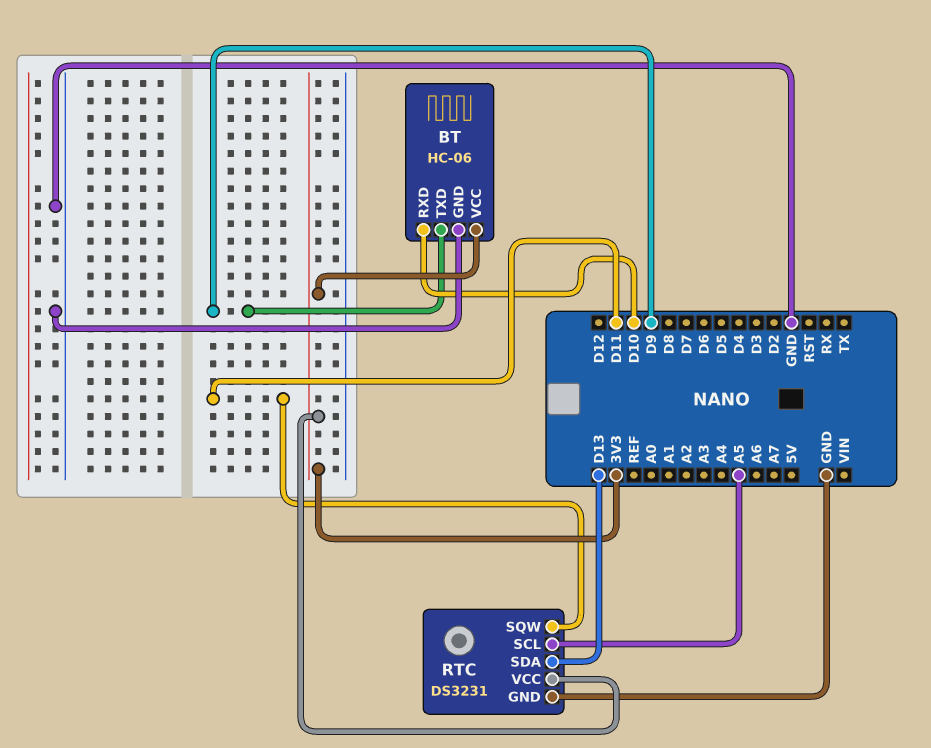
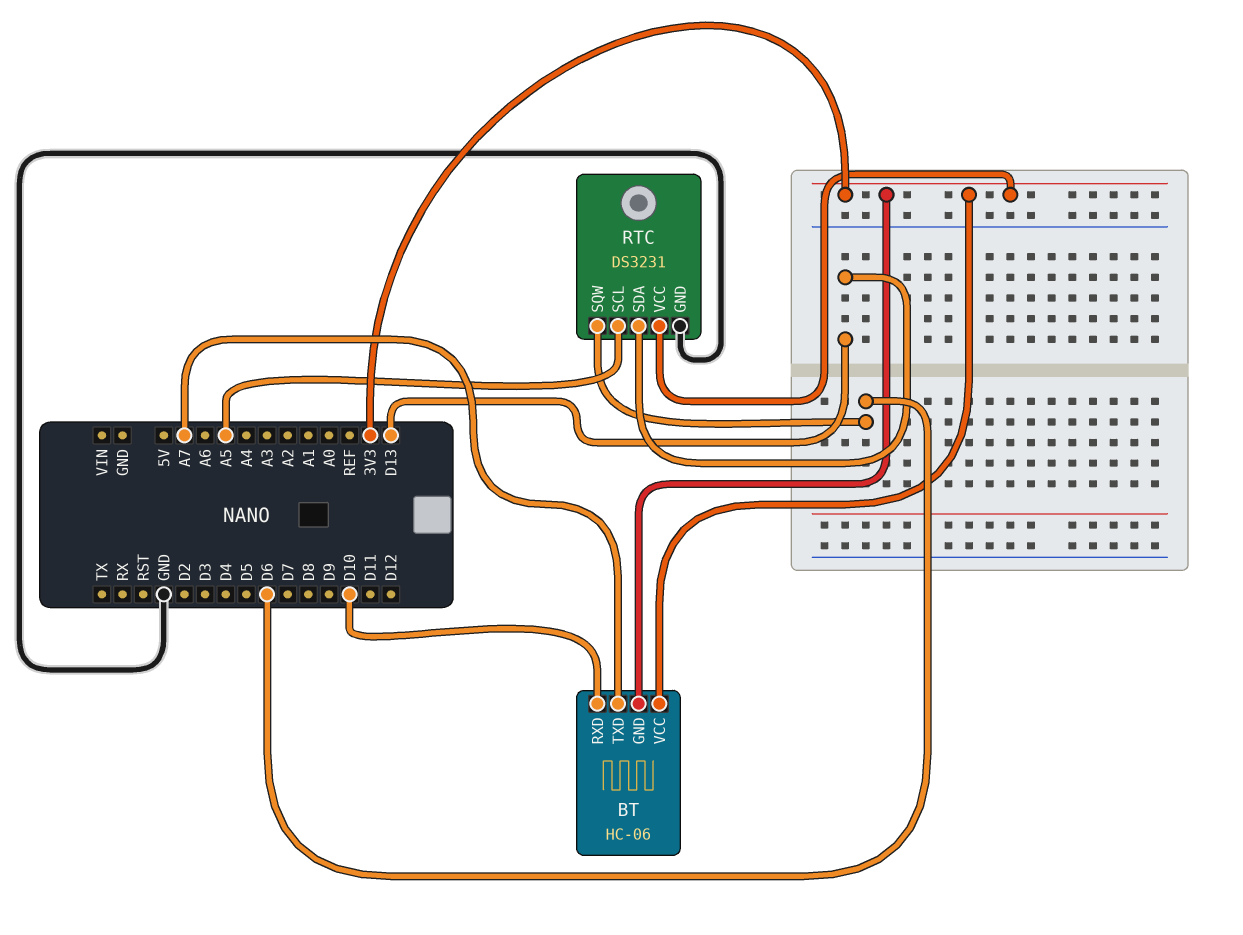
BT pin GND: GND -> 3V3
BT pin TXD: D9 -> A7
RTC pin SQW: D11 -> D6

